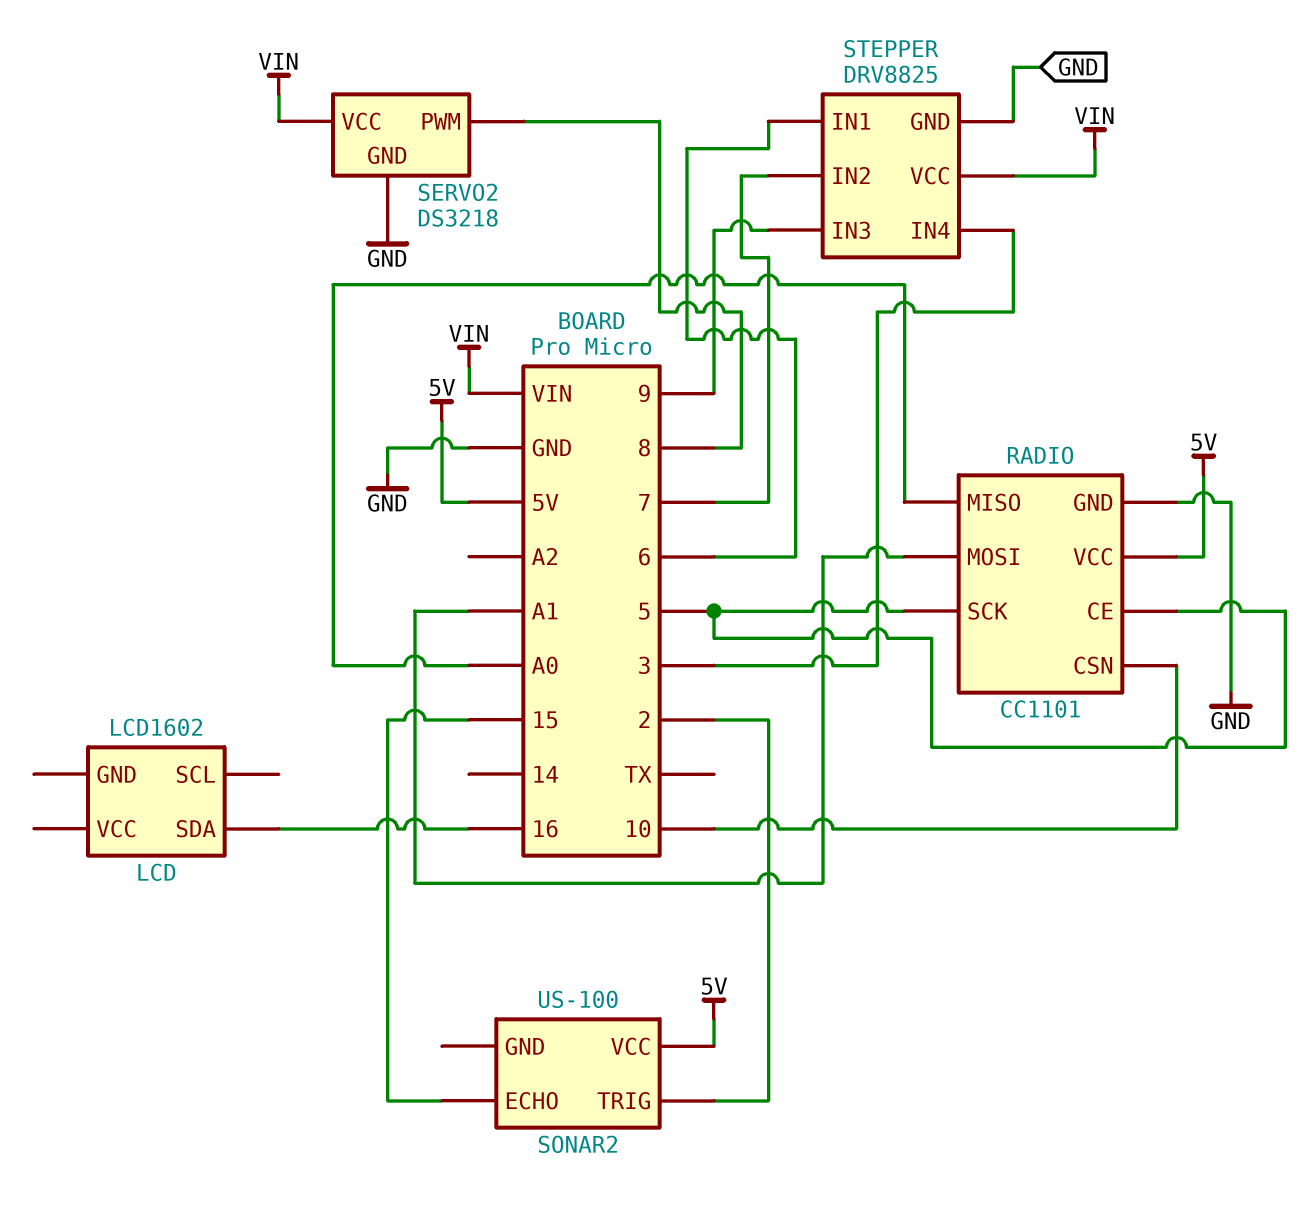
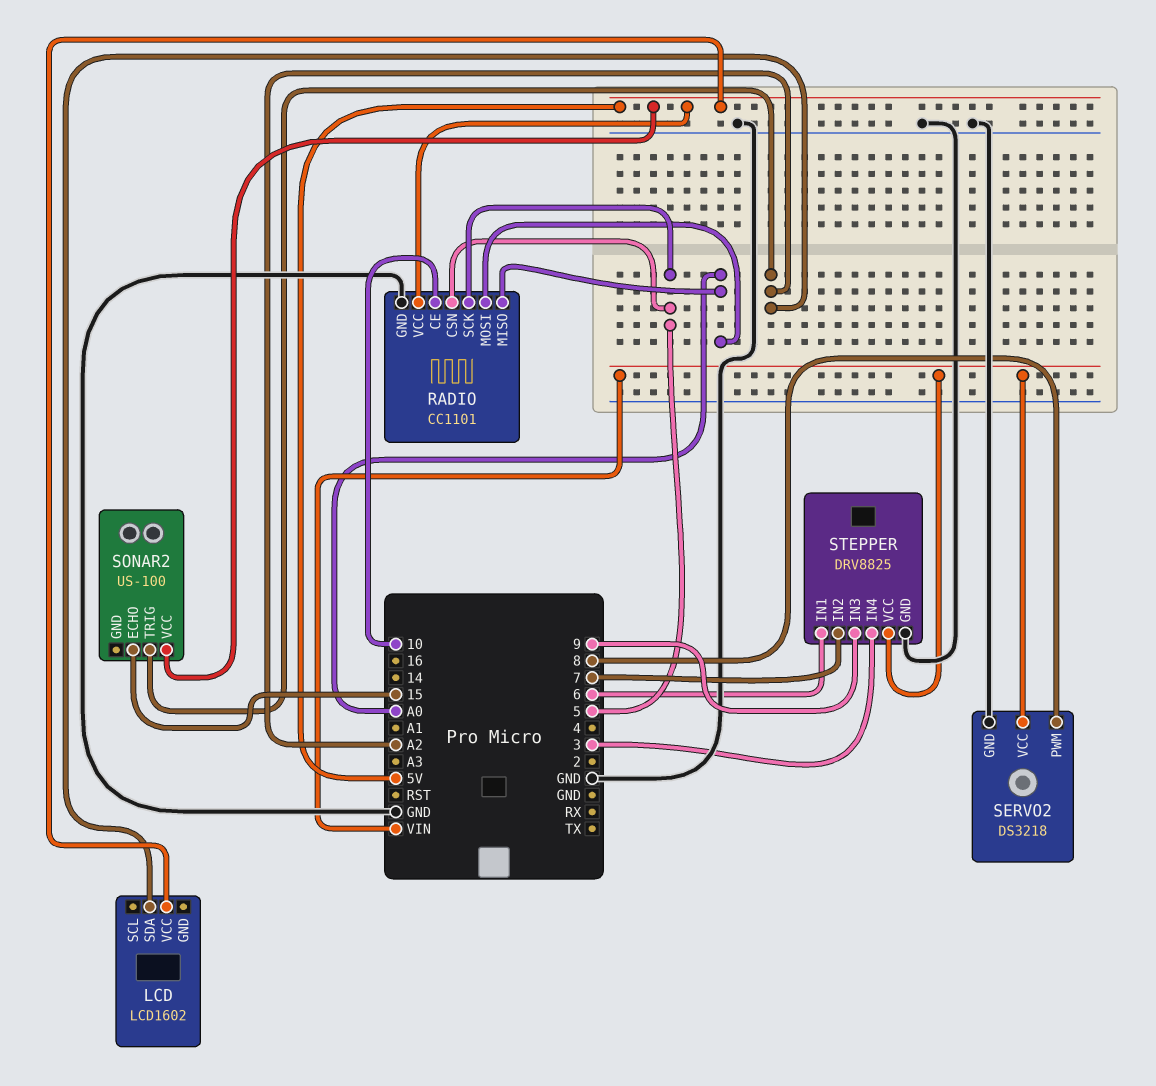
LCD pin SDA: 16 -> A2
LCD pin VCC: none -> 5V
RADIO pin CE: 5 -> 10
RADIO pin CSN: 10 -> 5
RADIO pin MOSI: A1 -> A0
SONAR2 pin TRIG: 2 -> A2

